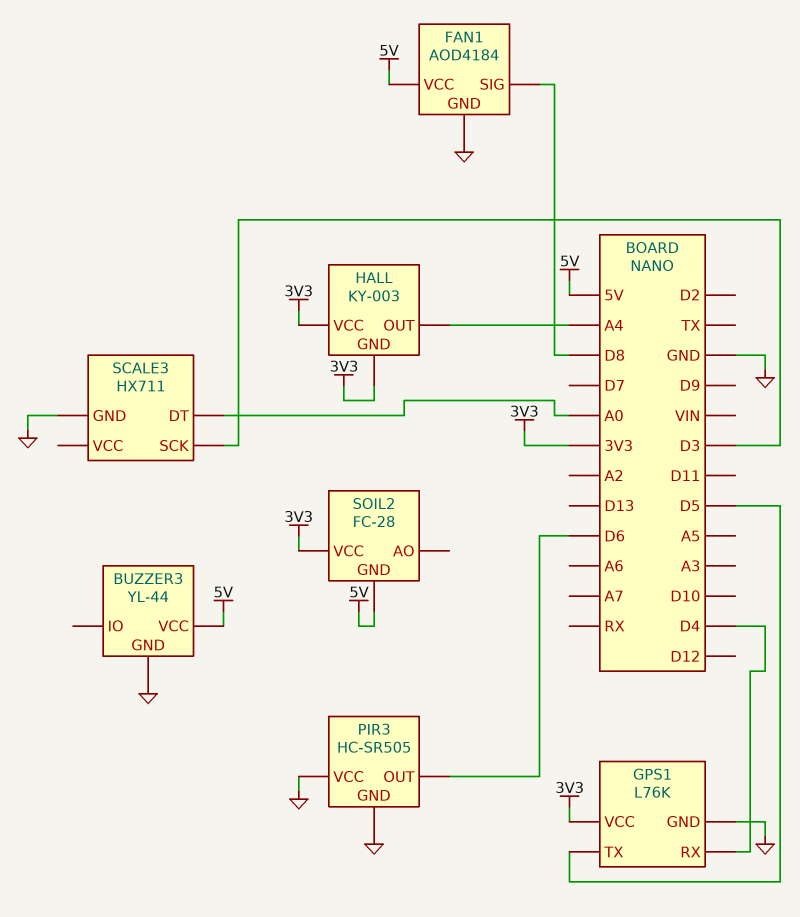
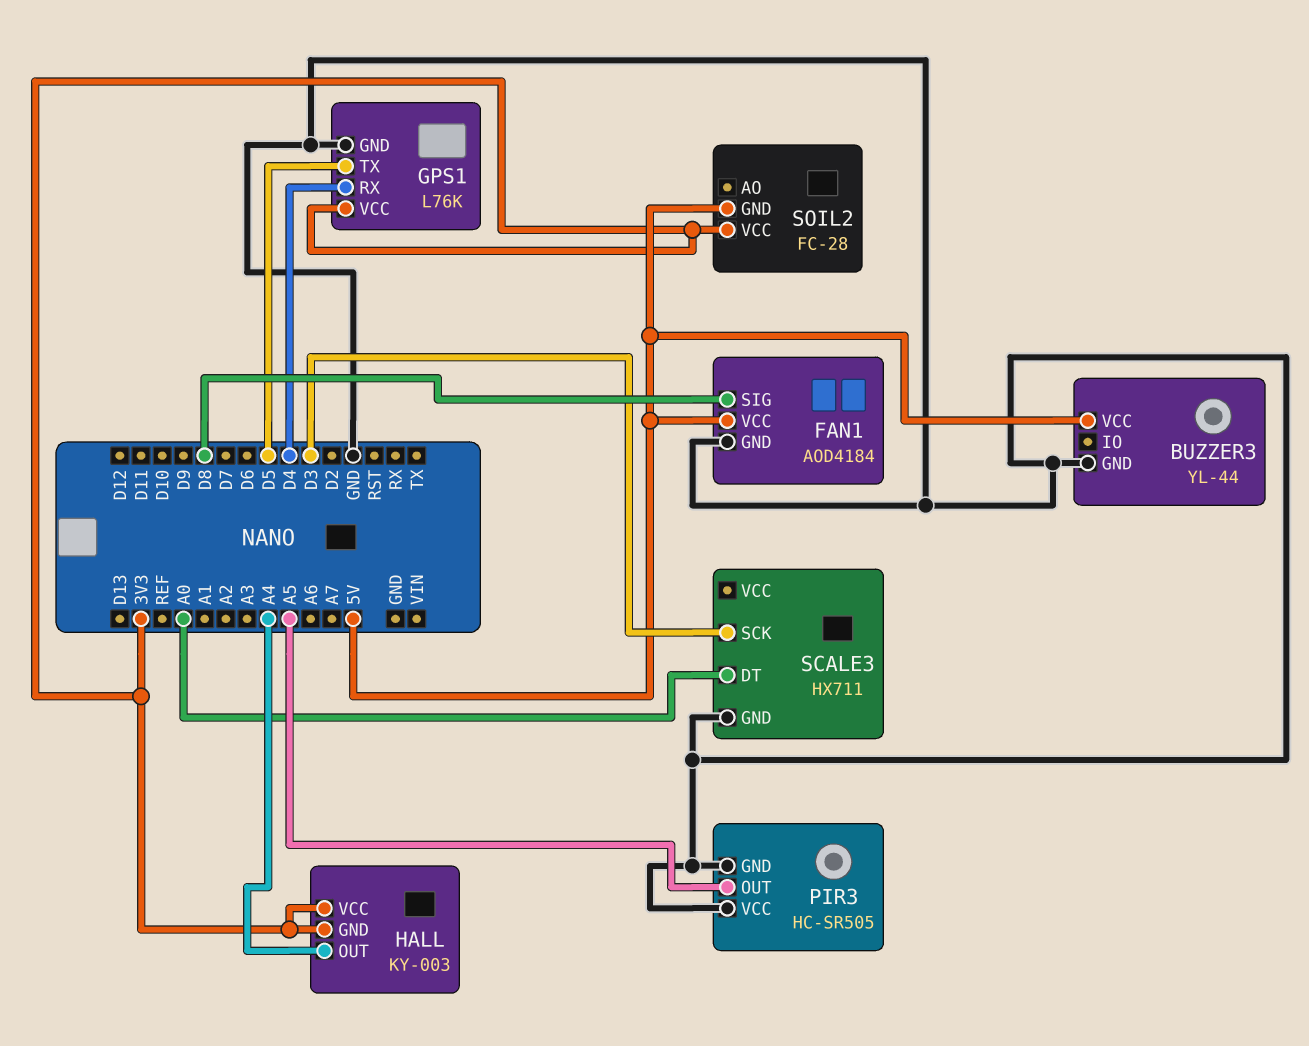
PIR3 pin OUT: D6 -> A5

